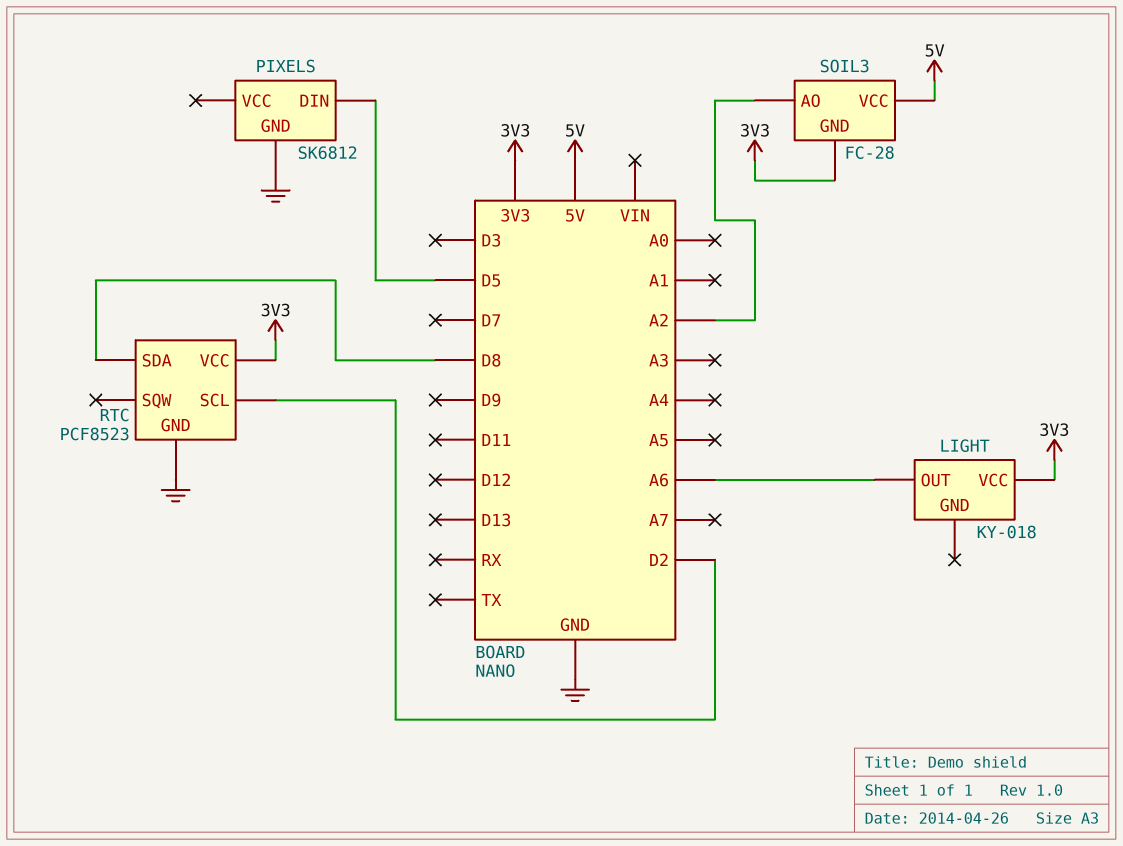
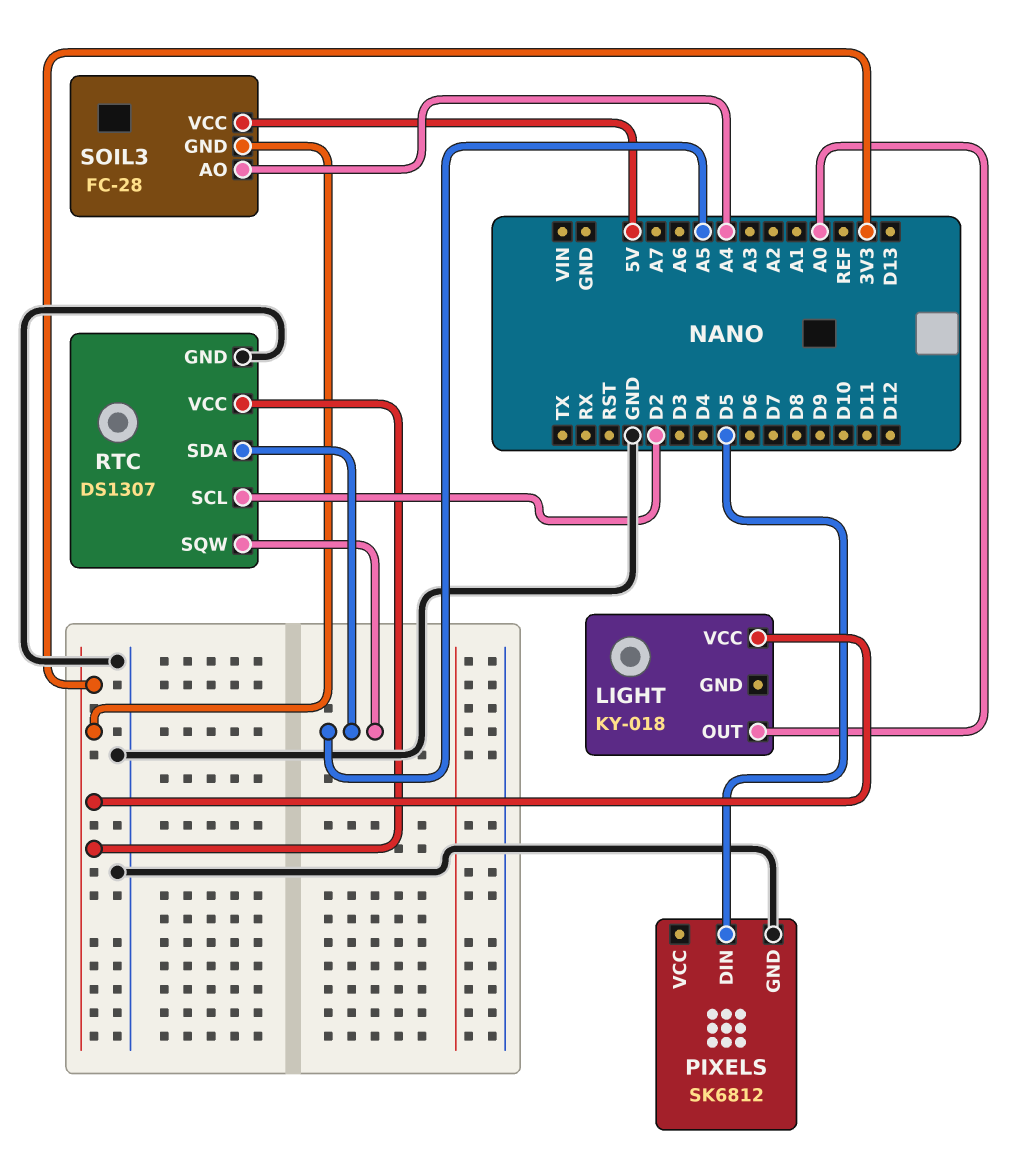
LIGHT pin OUT: A6 -> A0
RTC: PCF8523 -> DS1307
RTC pin SDA: D8 -> A5
RTC pin SQW: none -> A5
SOIL3 pin AO: A2 -> A4

